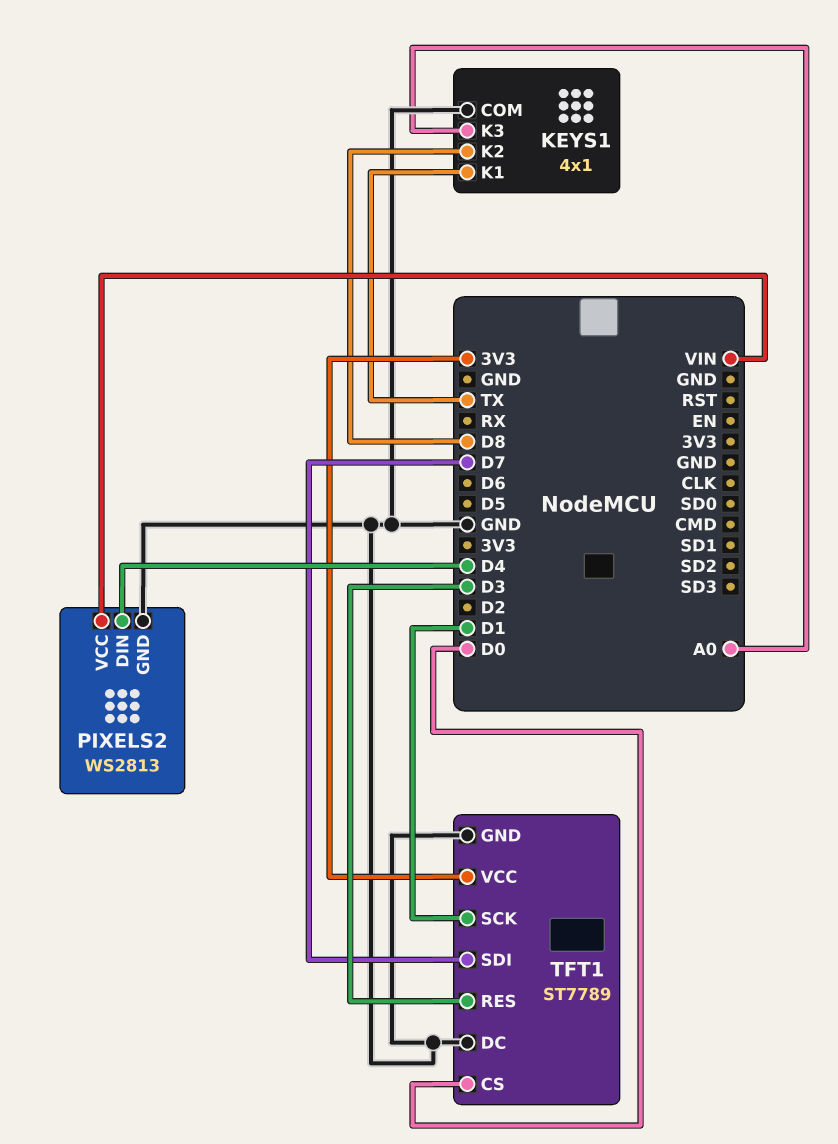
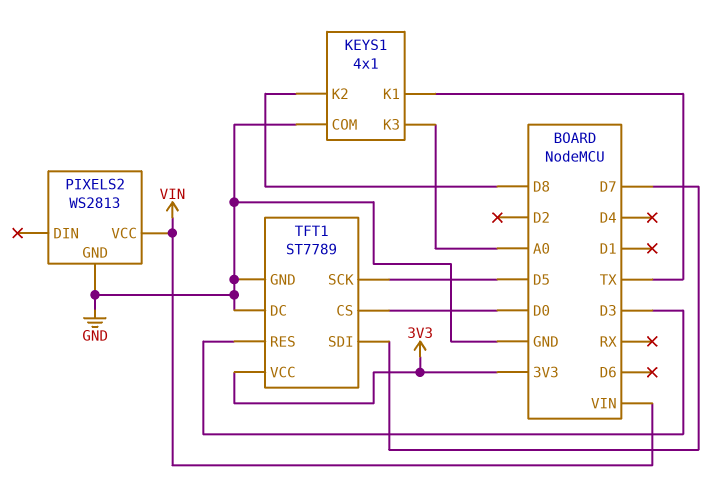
PIXELS2 pin DIN: D4 -> none
TFT1 pin SCK: D1 -> D5

